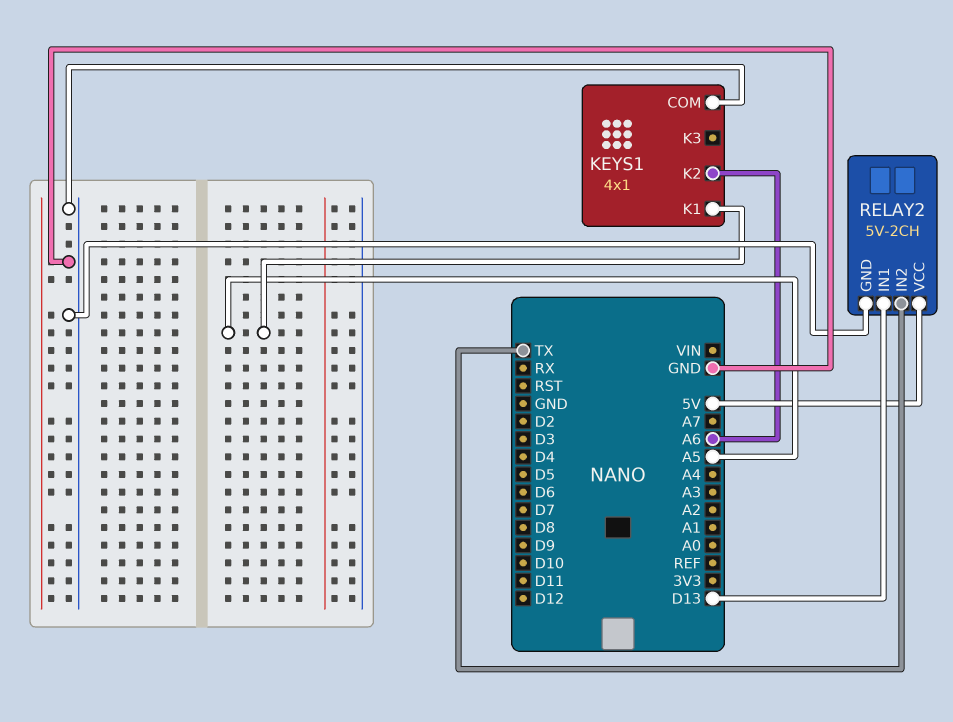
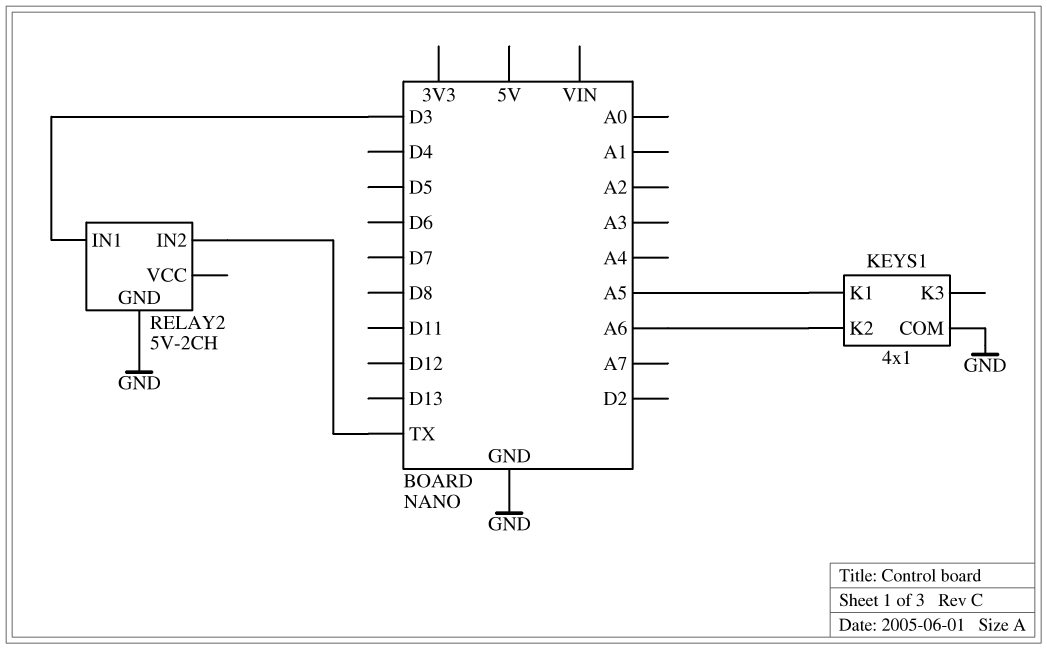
RELAY2 pin IN1: D13 -> D3
RELAY2 pin VCC: 5V -> none

